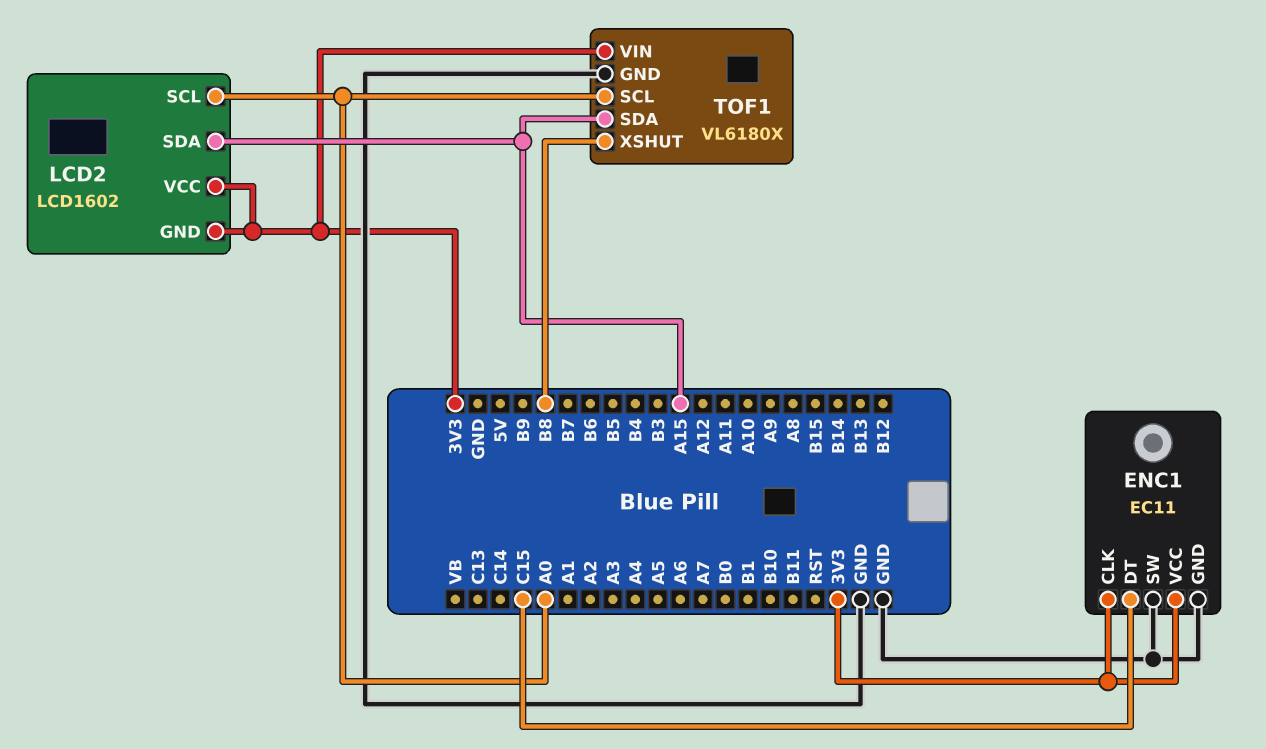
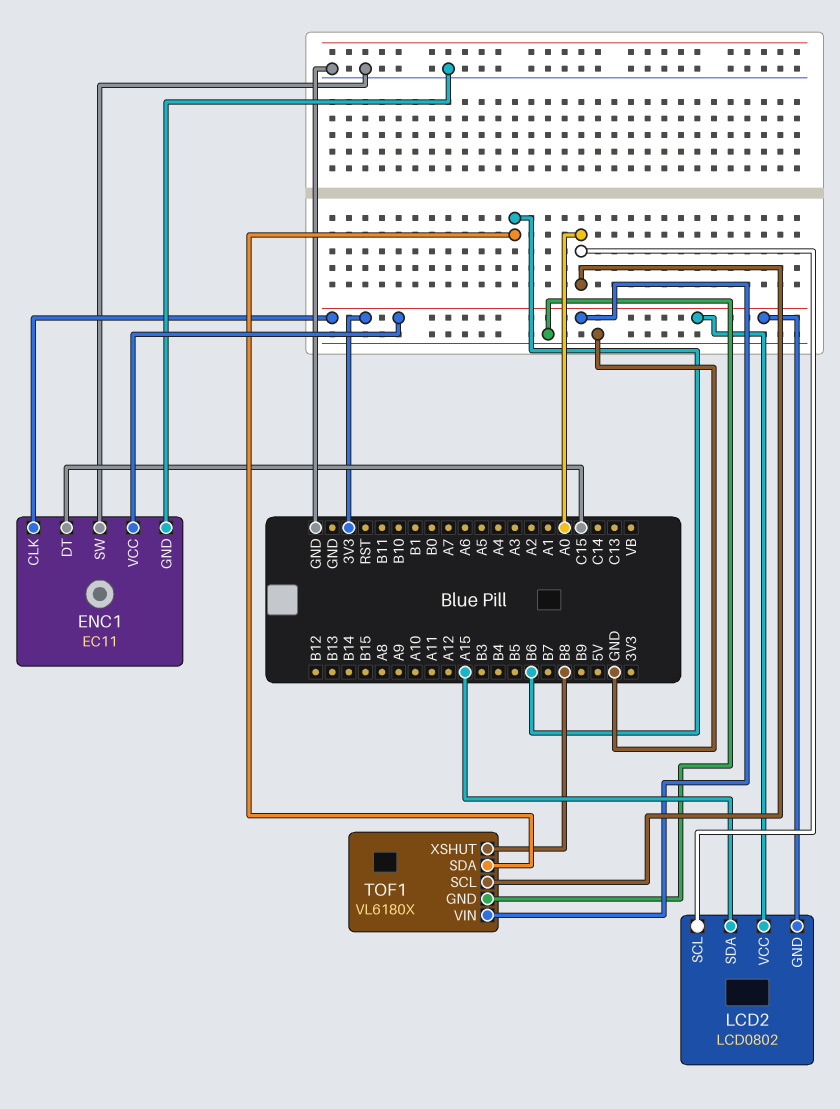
LCD2: LCD1602 -> LCD0802
TOF1 pin SDA: A15 -> B6

